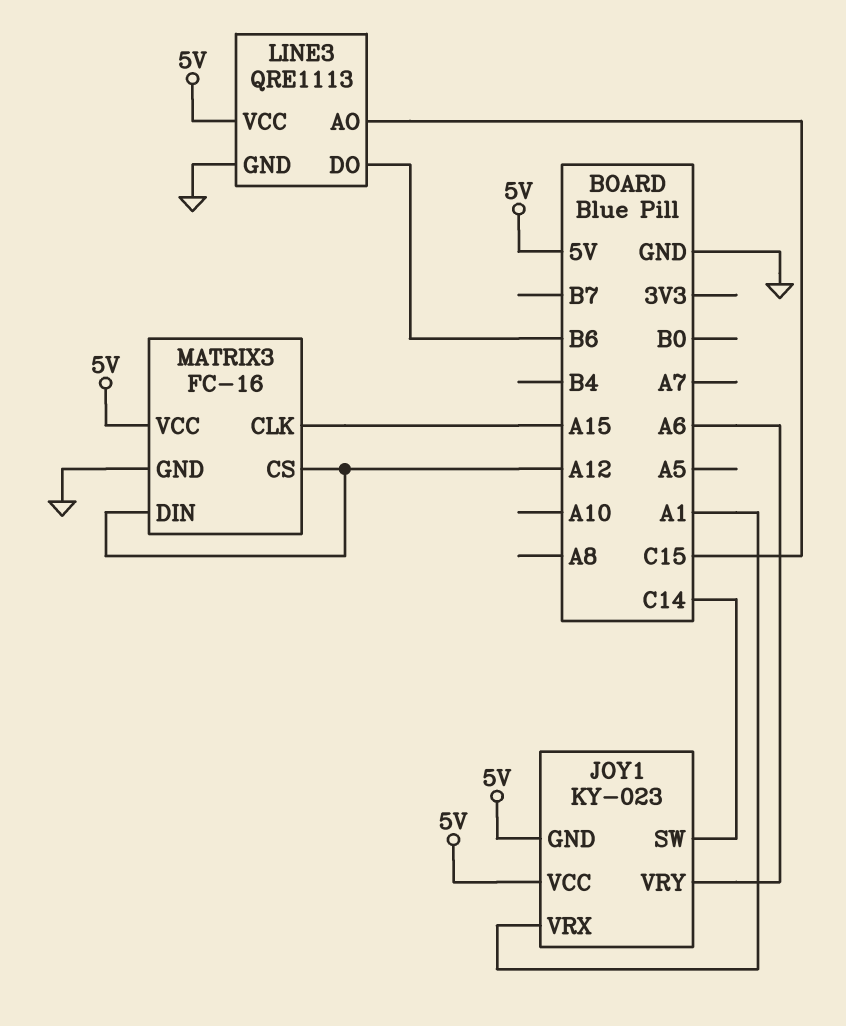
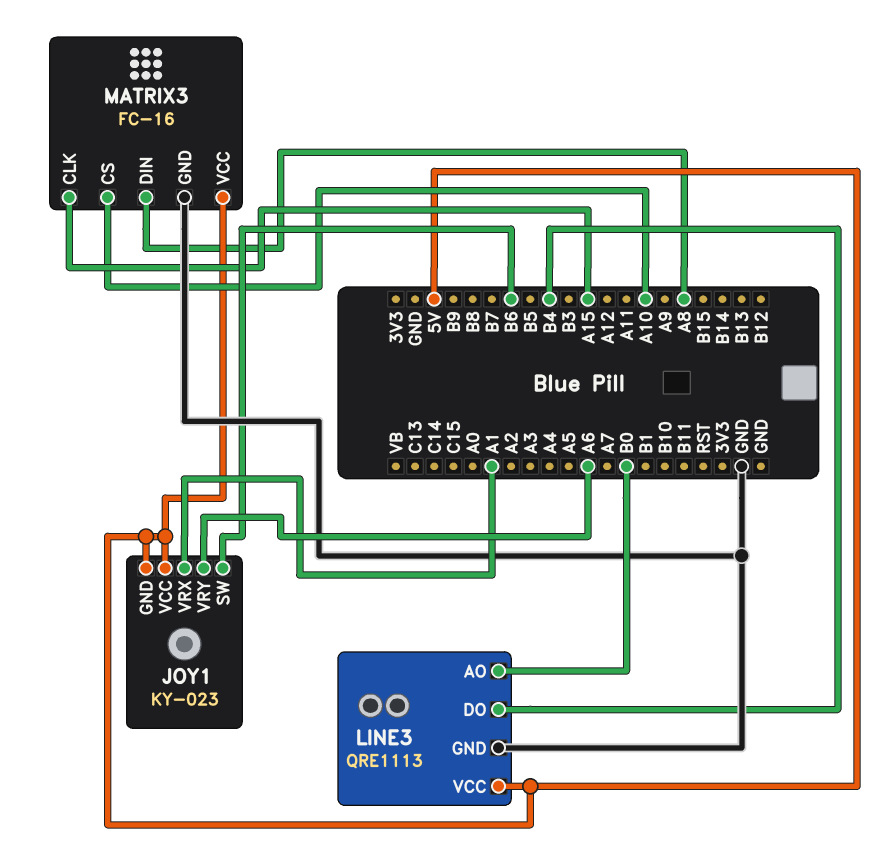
JOY1 pin SW: C14 -> B6
LINE3 pin AO: C15 -> B0
LINE3 pin DO: B6 -> B4
MATRIX3 pin CS: A12 -> A10
MATRIX3 pin DIN: A12 -> A8

